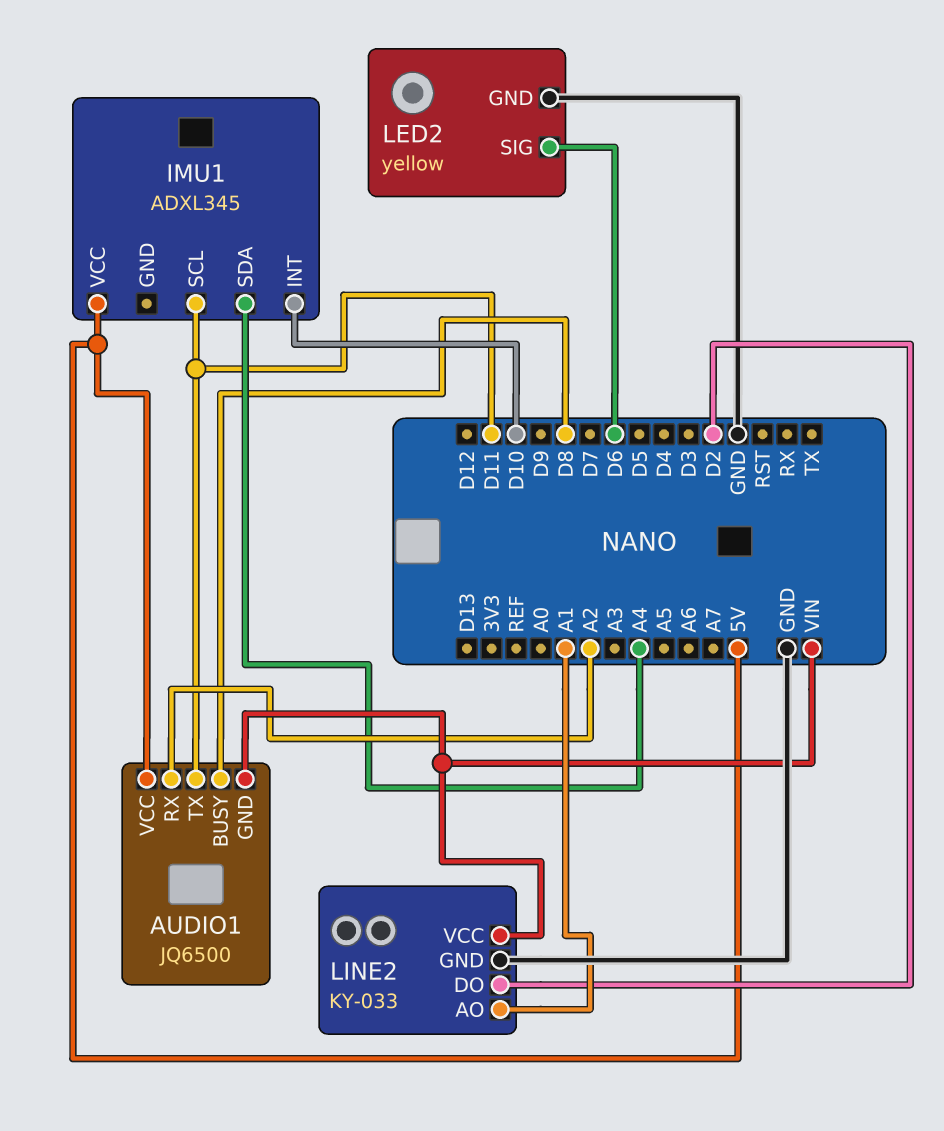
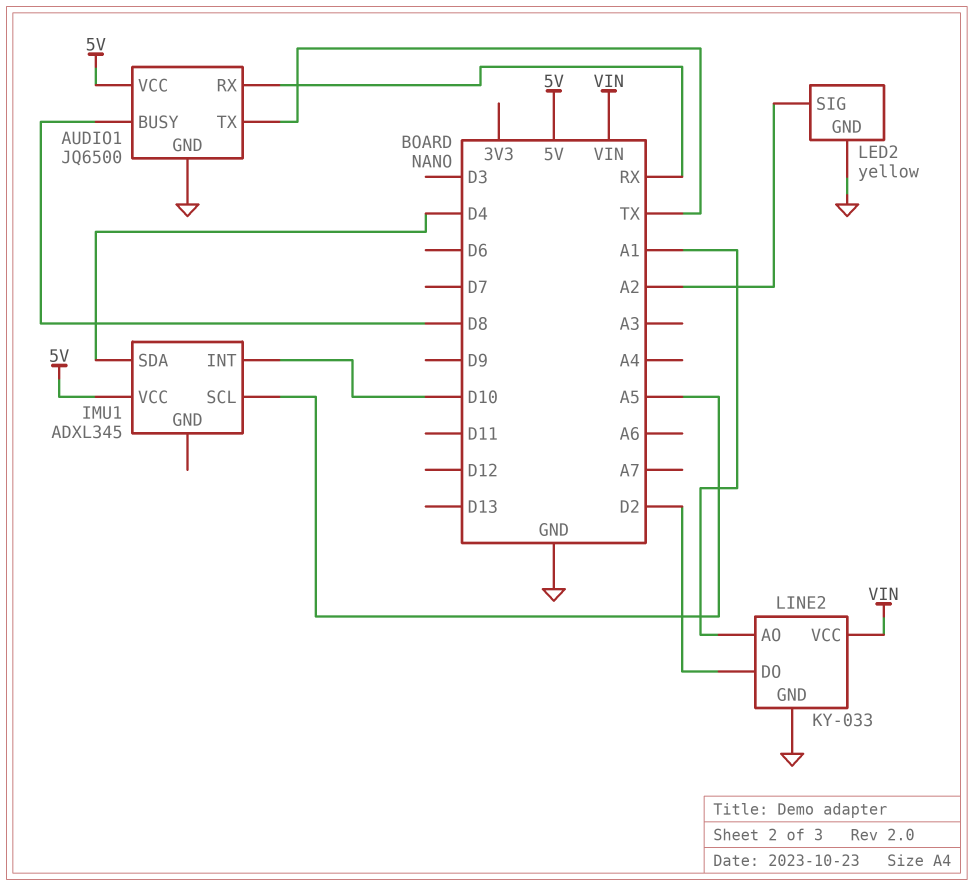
AUDIO1 pin GND: VIN -> GND
AUDIO1 pin RX: A2 -> RX
AUDIO1 pin TX: D11 -> TX
IMU1 pin SCL: D11 -> A5
IMU1 pin SDA: A4 -> D4
LED2 pin SIG: D6 -> A2

